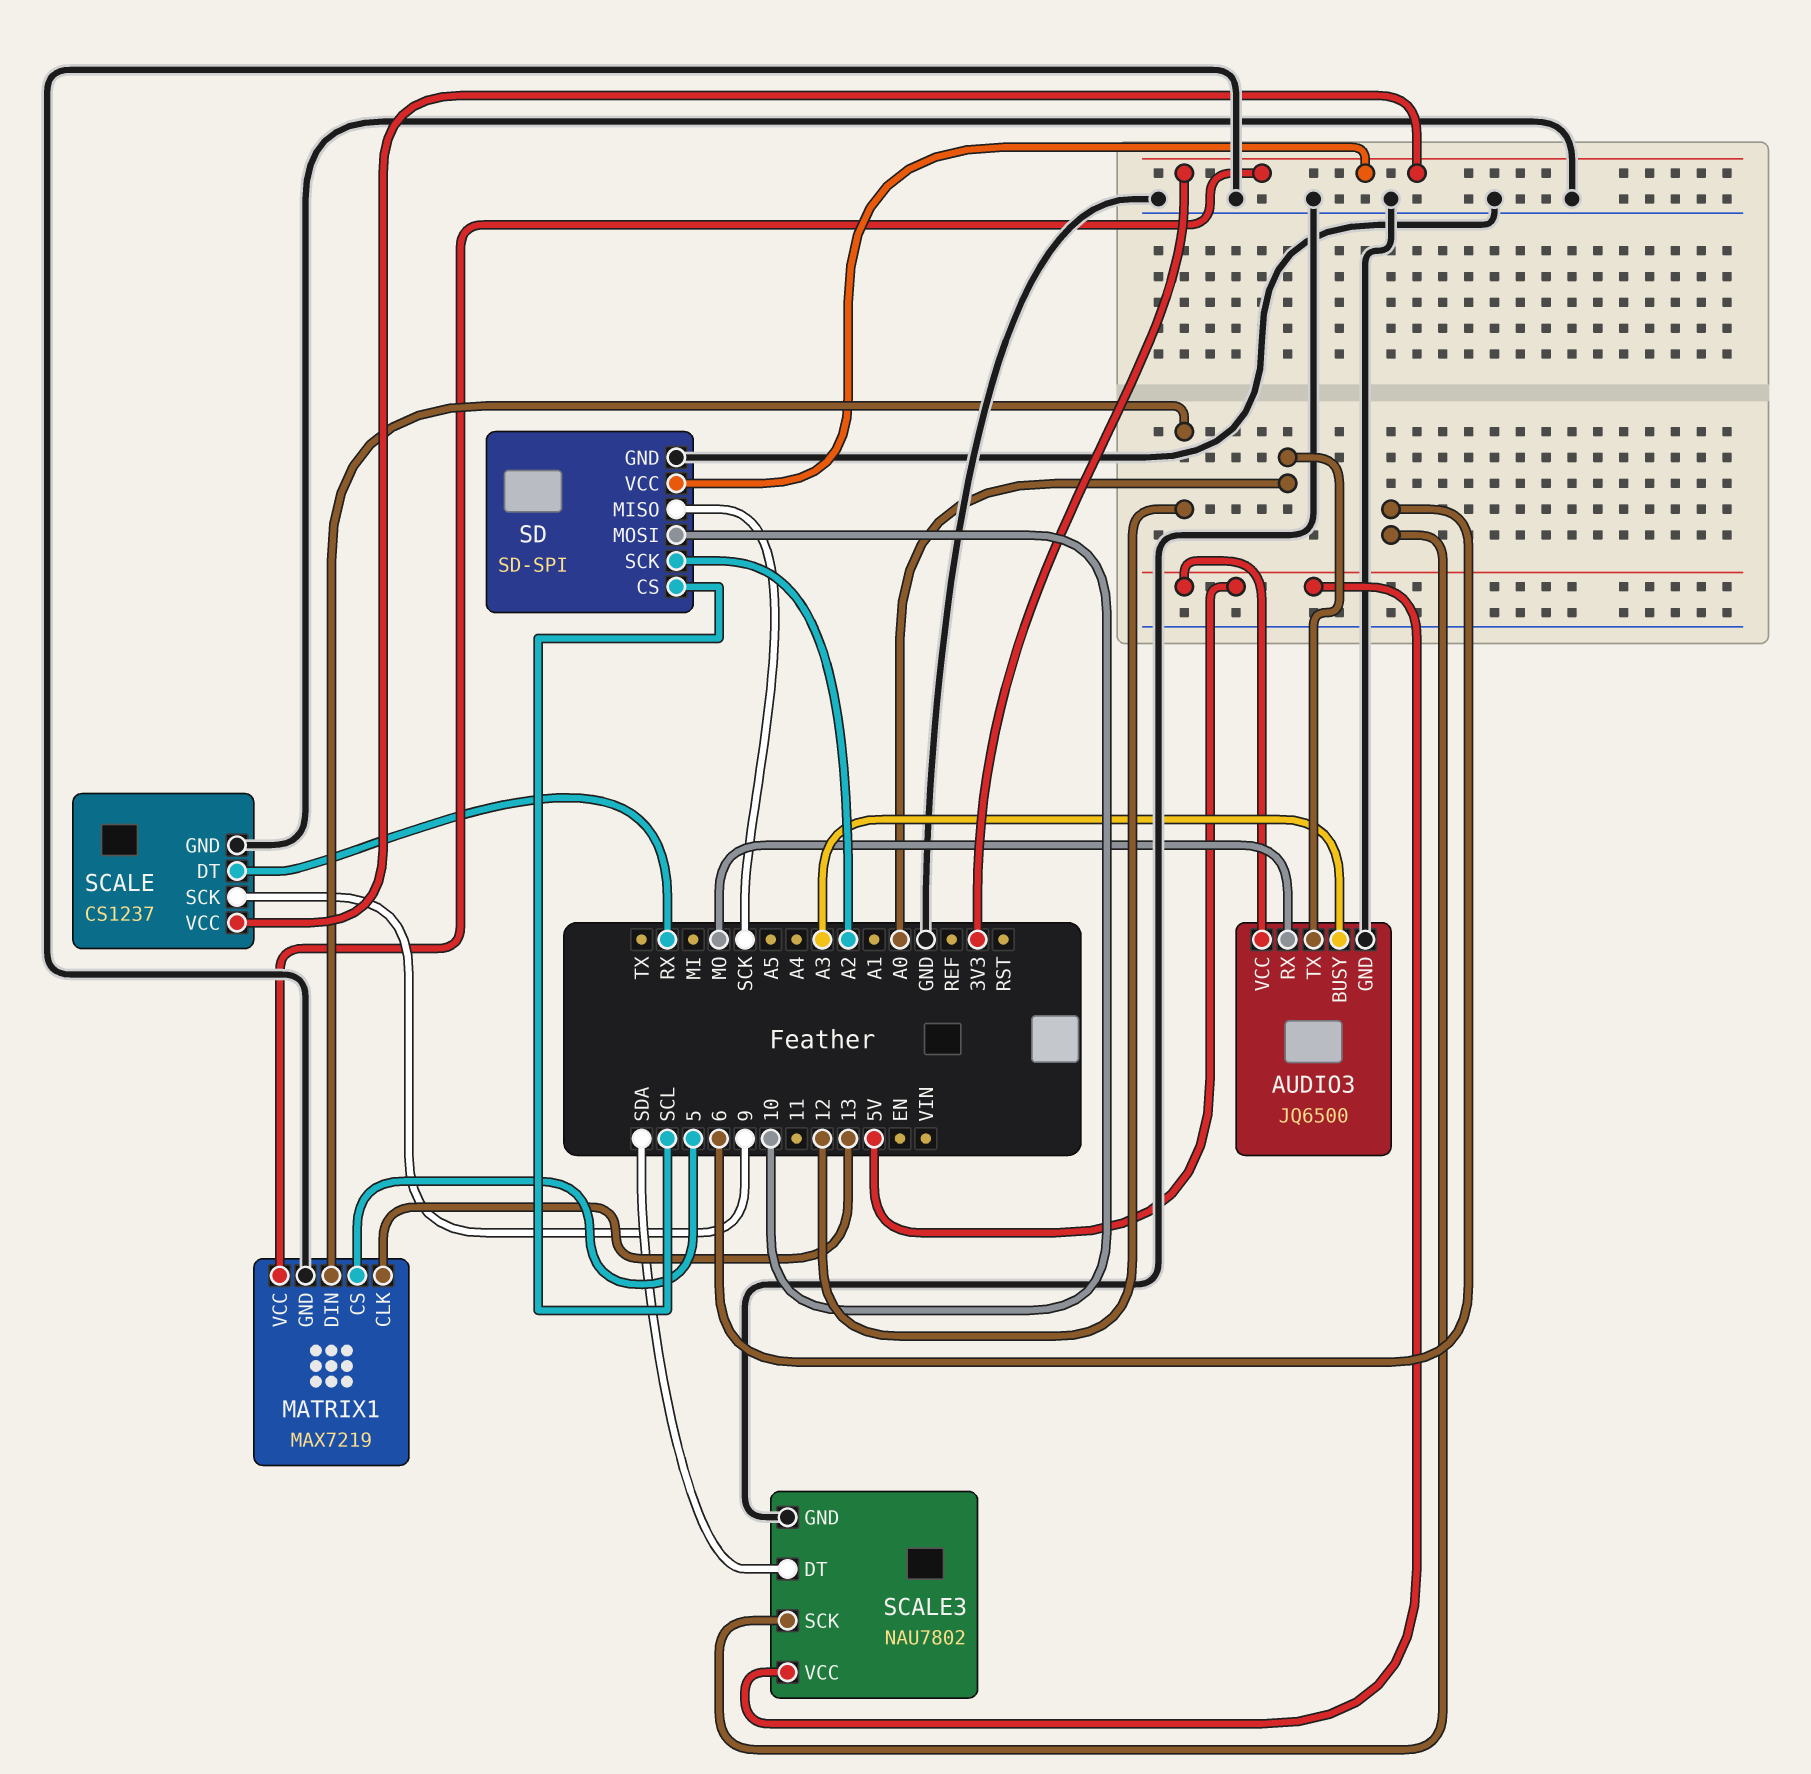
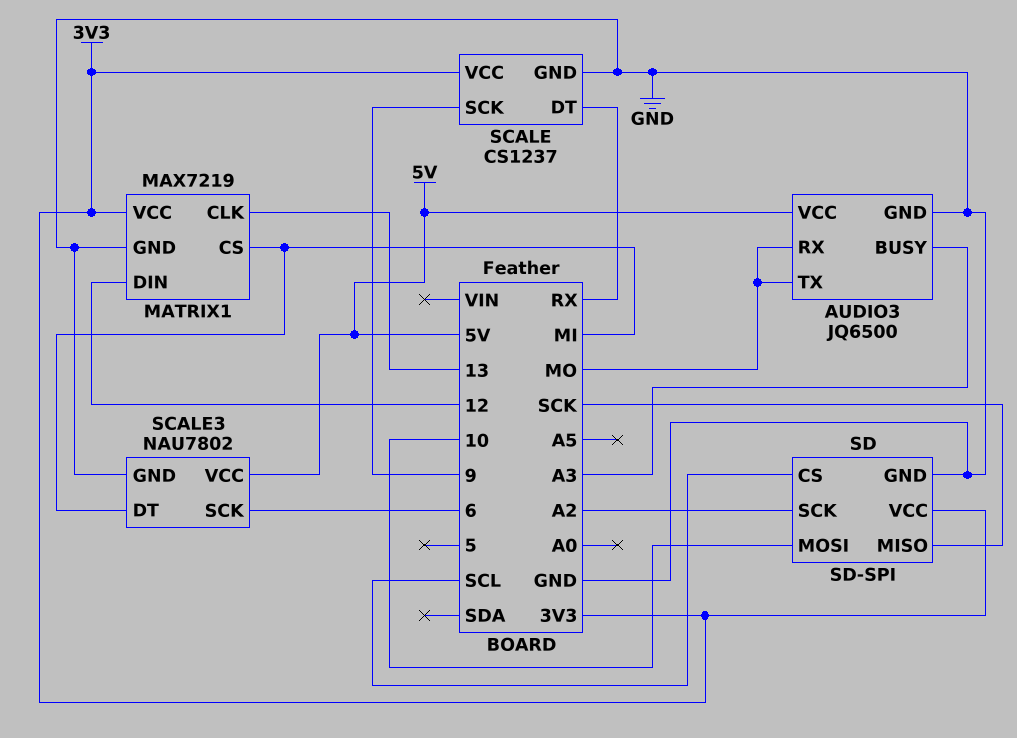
AUDIO3 pin TX: A0 -> MO
MATRIX1 pin CS: 5 -> MI
SCALE3 pin DT: SDA -> MI

